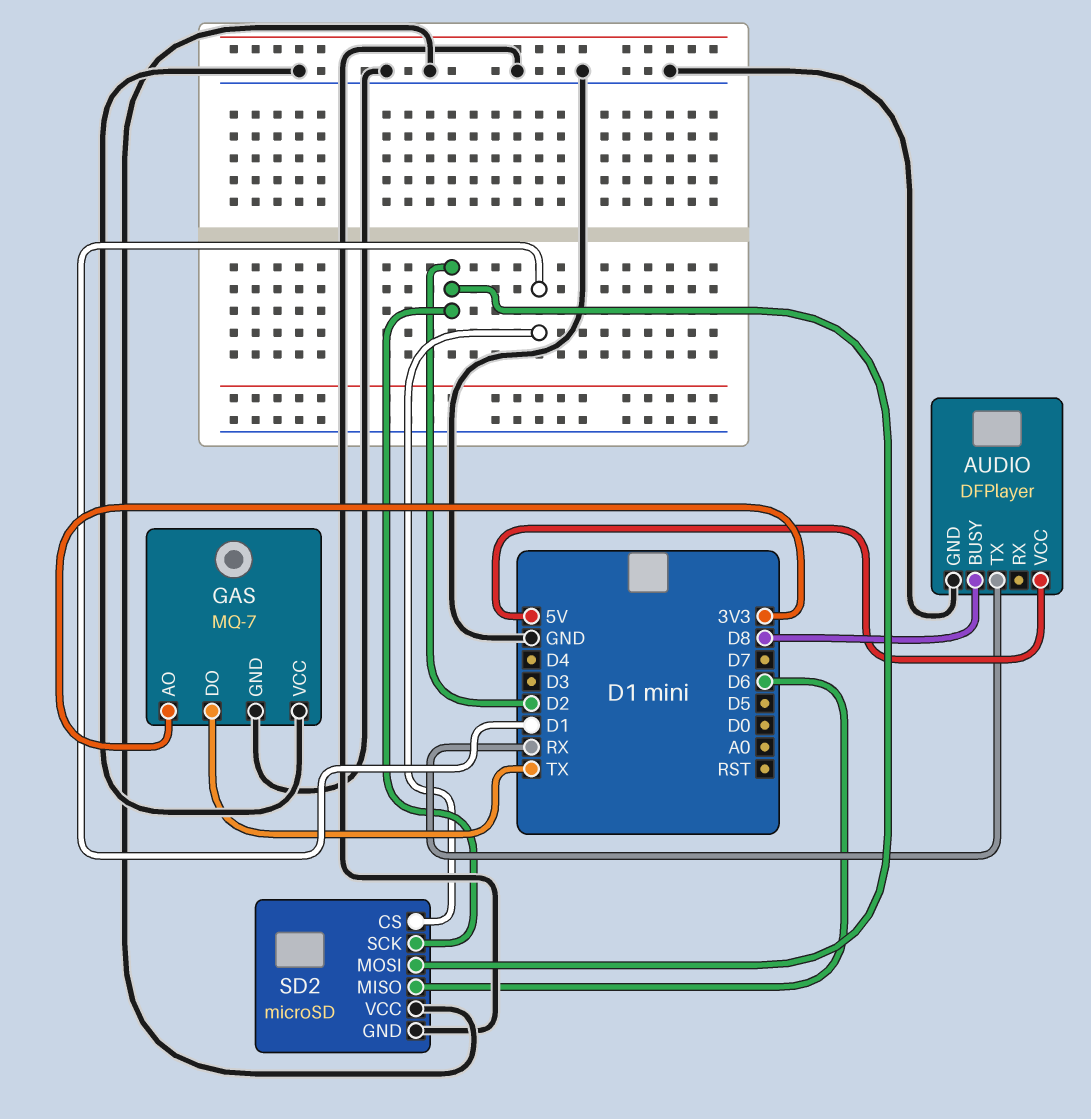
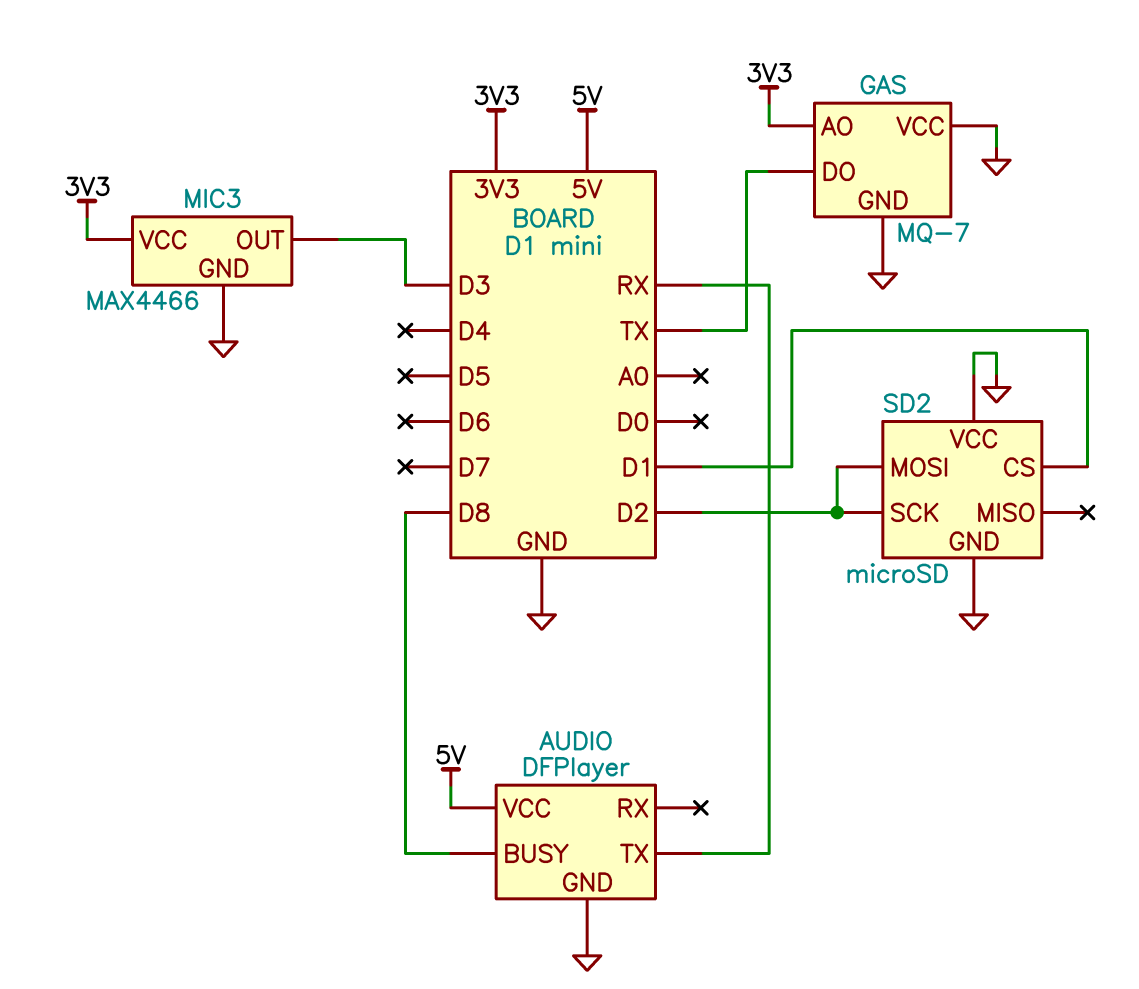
MIC3: none -> MAX4466
MIC3 pin GND: none -> GND
MIC3 pin OUT: none -> D3
MIC3 pin VCC: none -> 3V3
SD2 pin MISO: D6 -> none

